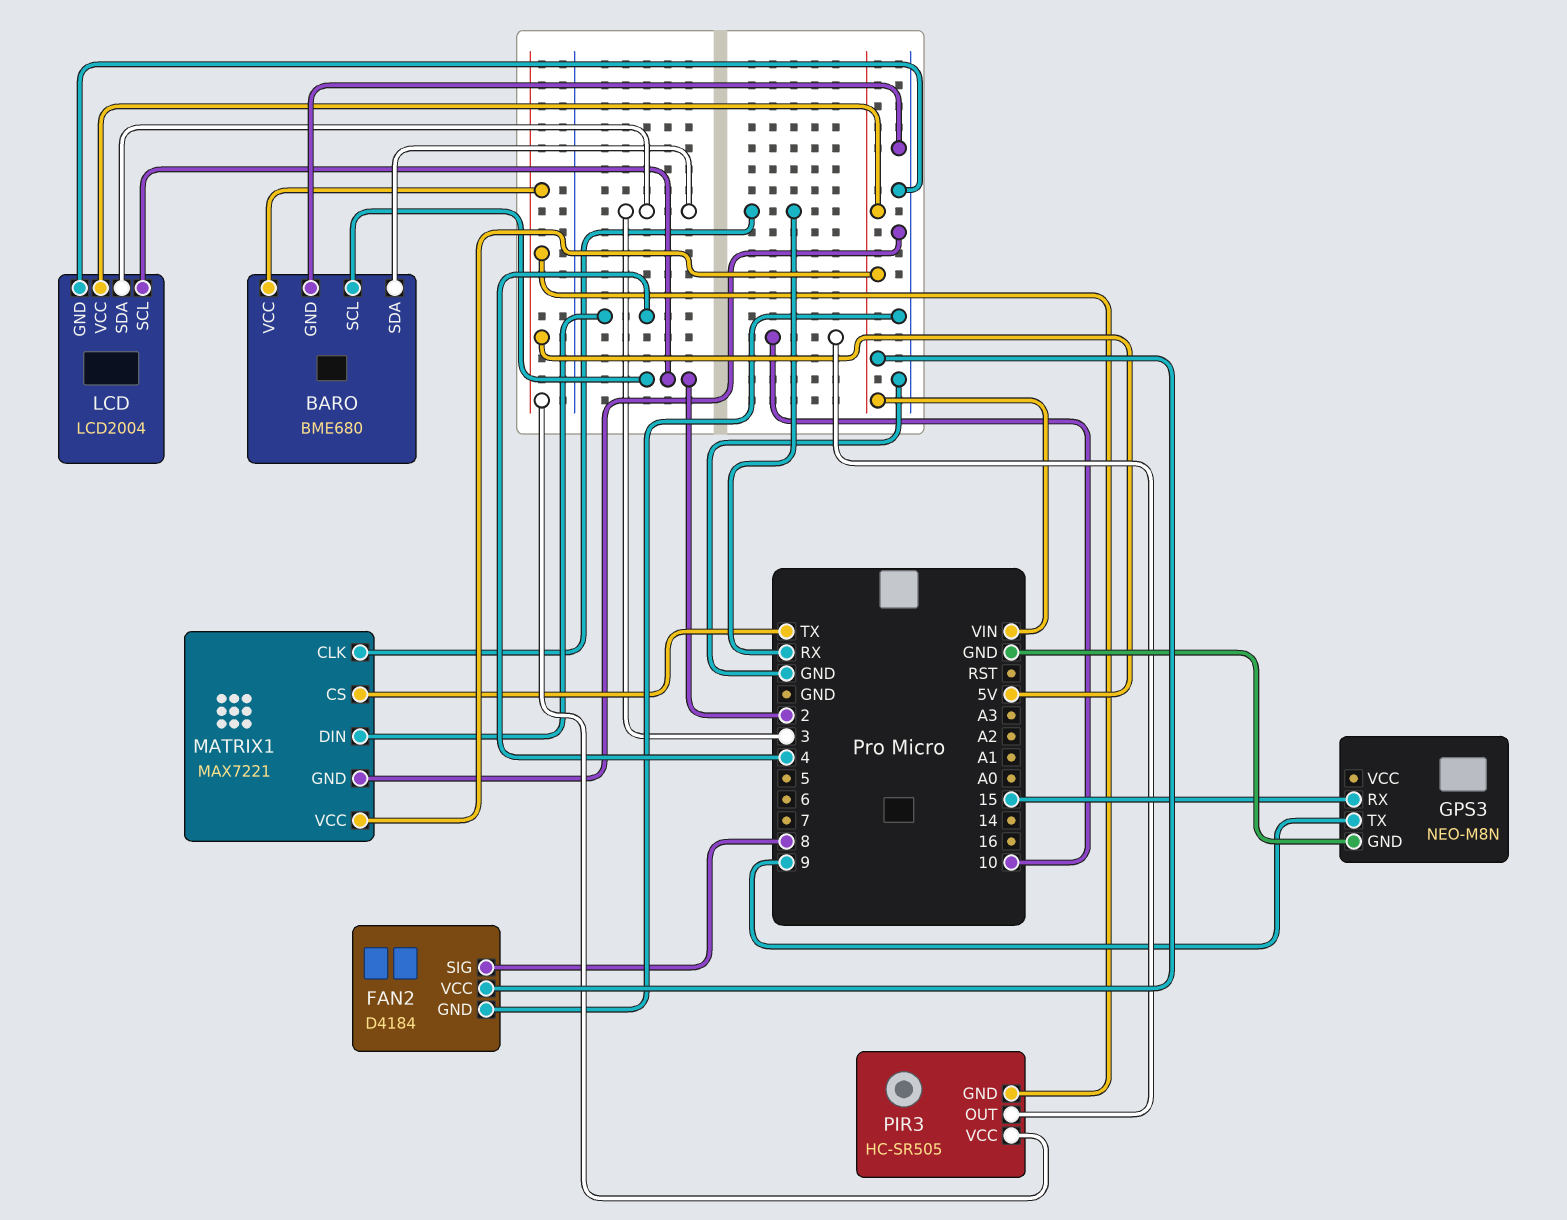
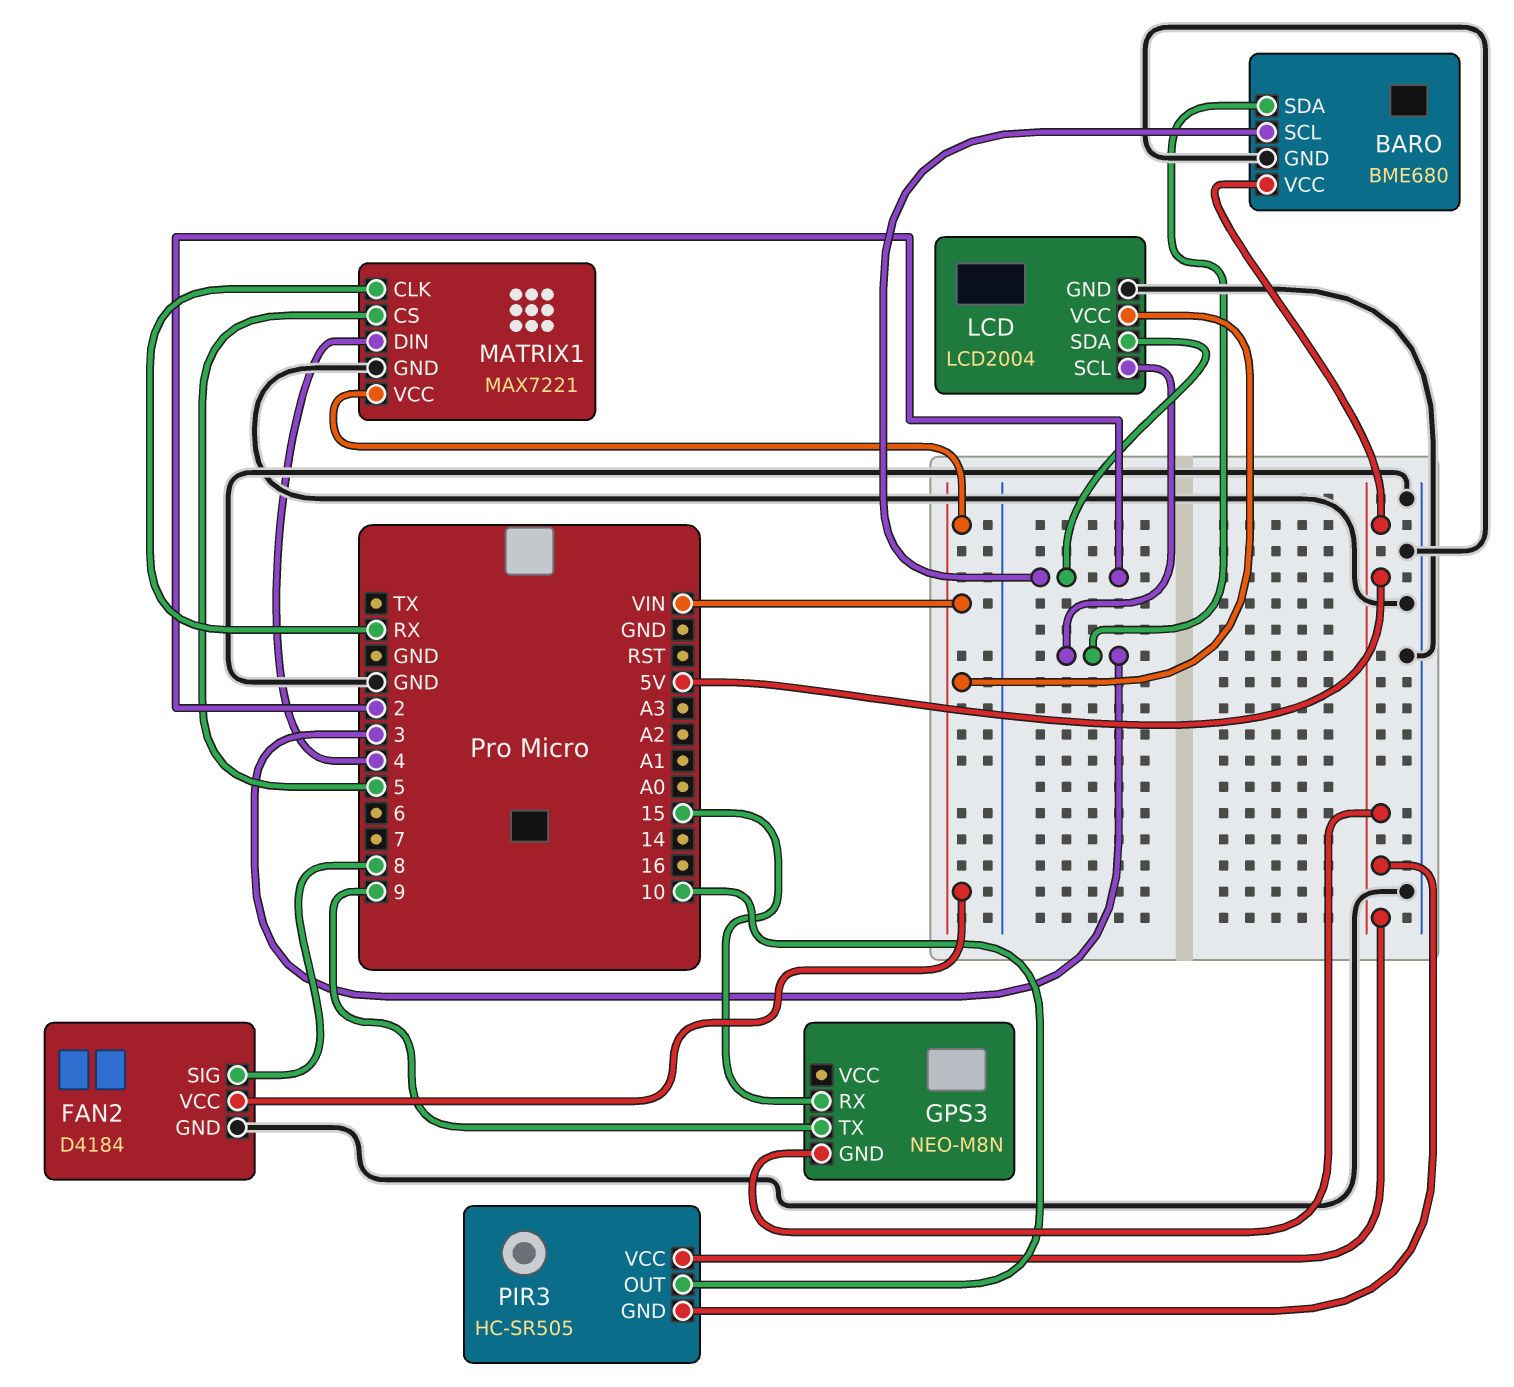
GPS3 pin GND: GND -> 5V
LCD pin SCL: 2 -> 3
LCD pin SDA: 3 -> 2
MATRIX1 pin CS: TX -> 5

